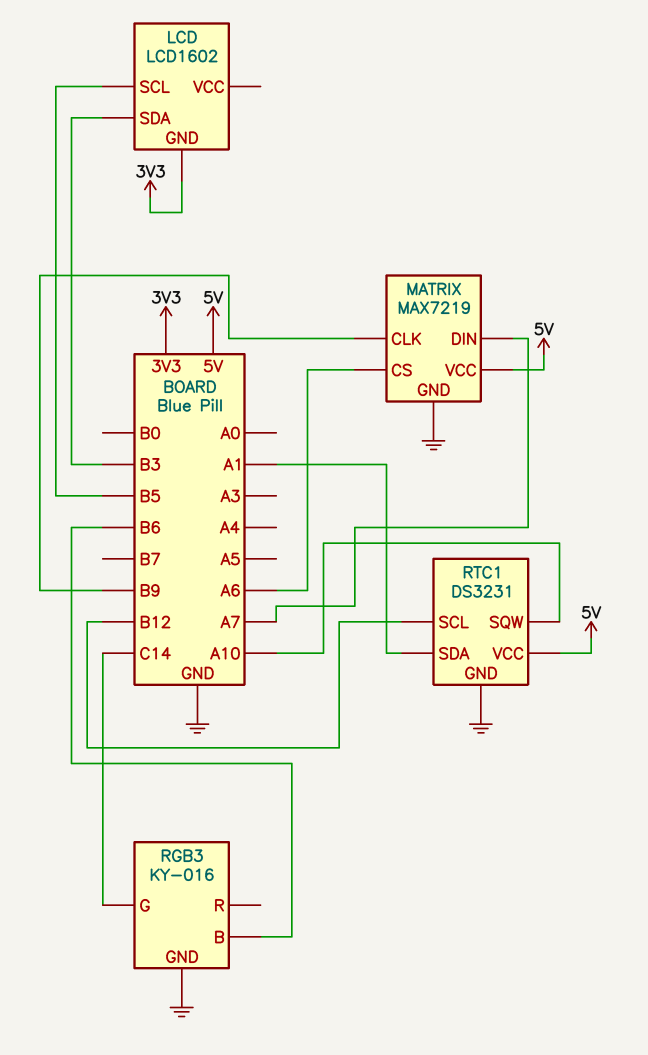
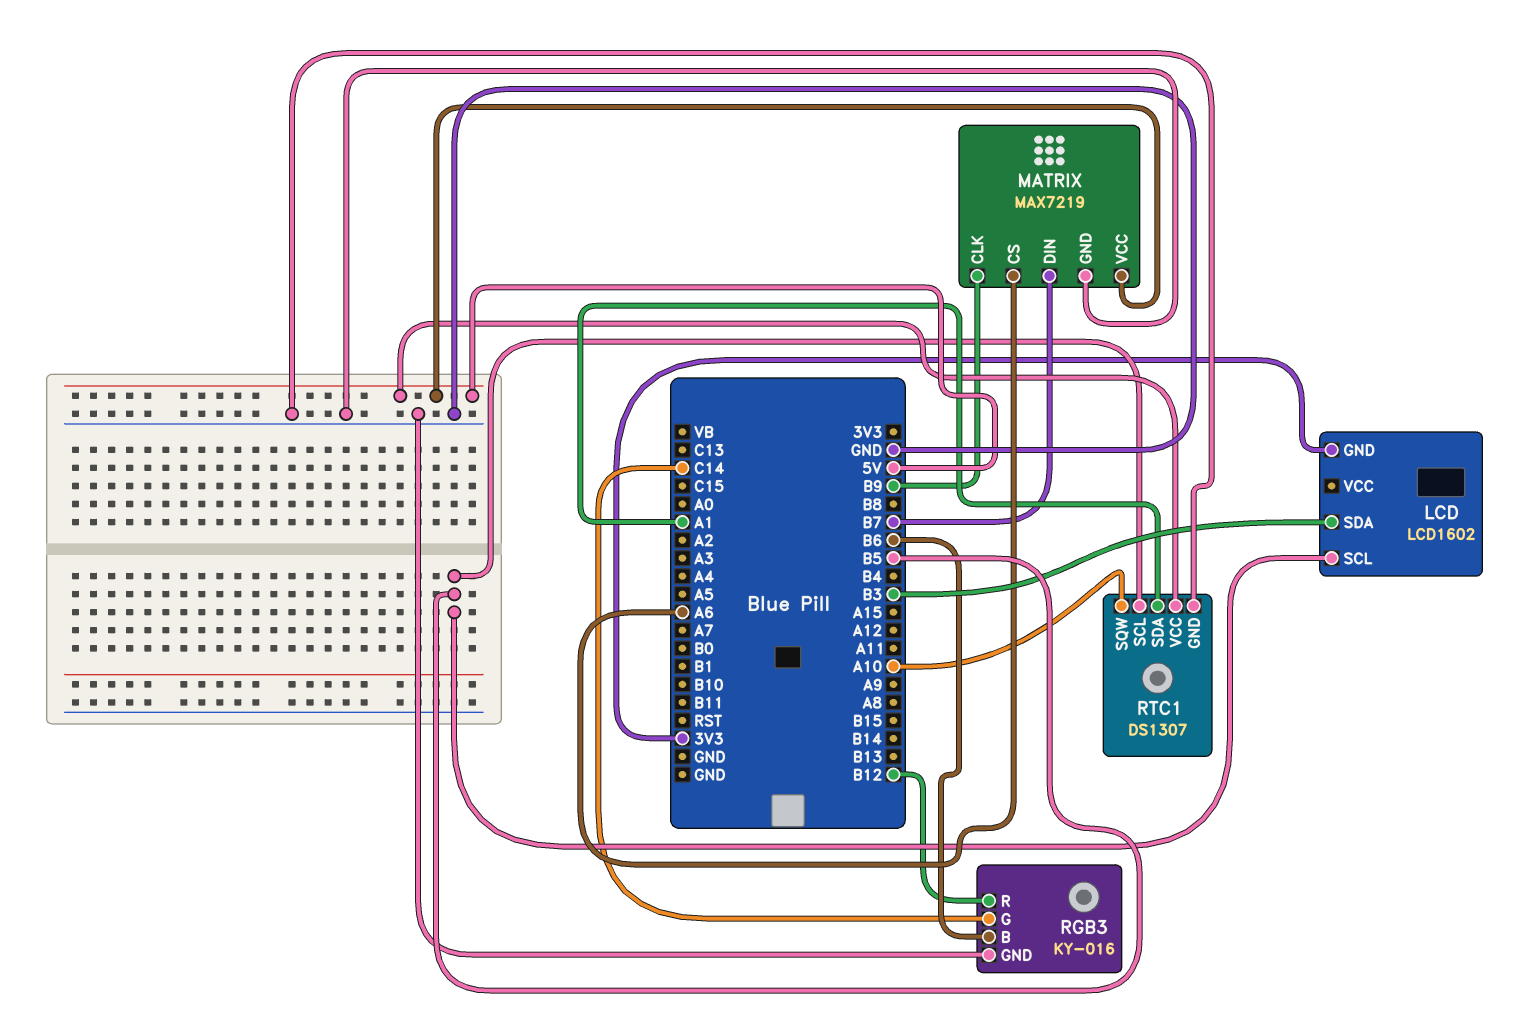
MATRIX pin DIN: A7 -> B7
RGB3 pin R: none -> B12
RTC1: DS3231 -> DS1307
RTC1 pin SCL: B12 -> B5

